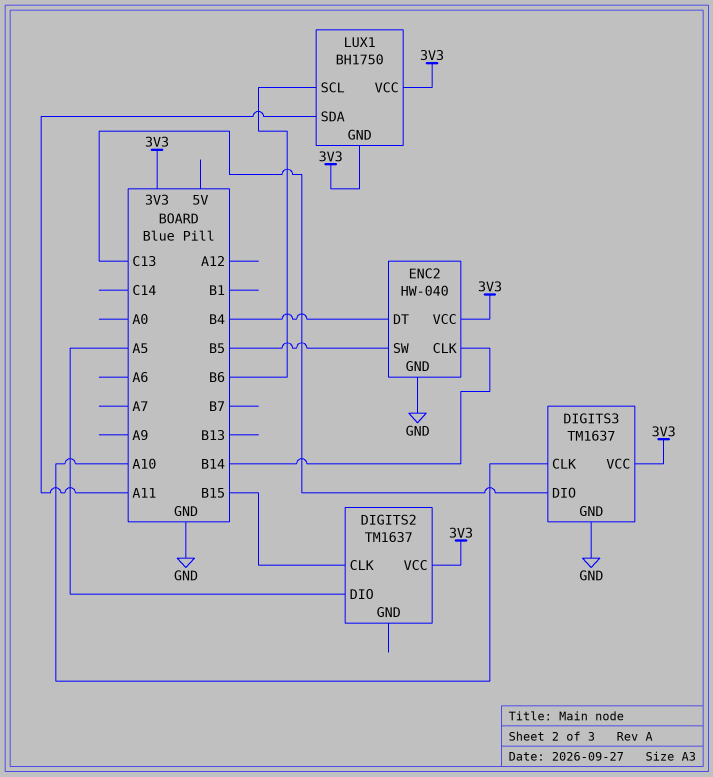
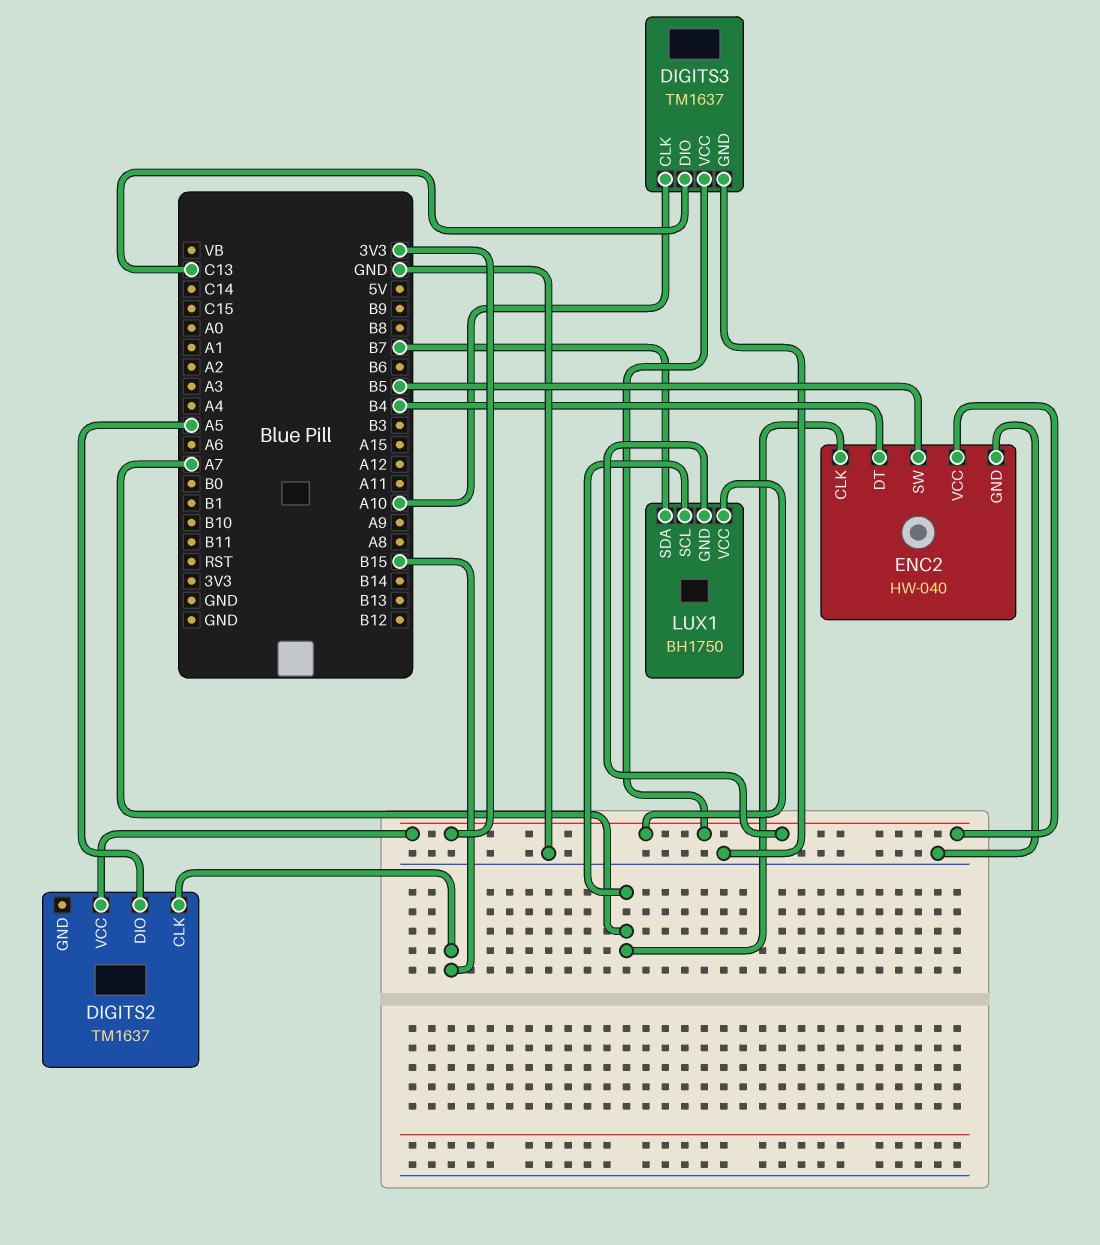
ENC2 pin CLK: B14 -> A7
LUX1 pin SCL: B6 -> A7
LUX1 pin SDA: A11 -> B7

